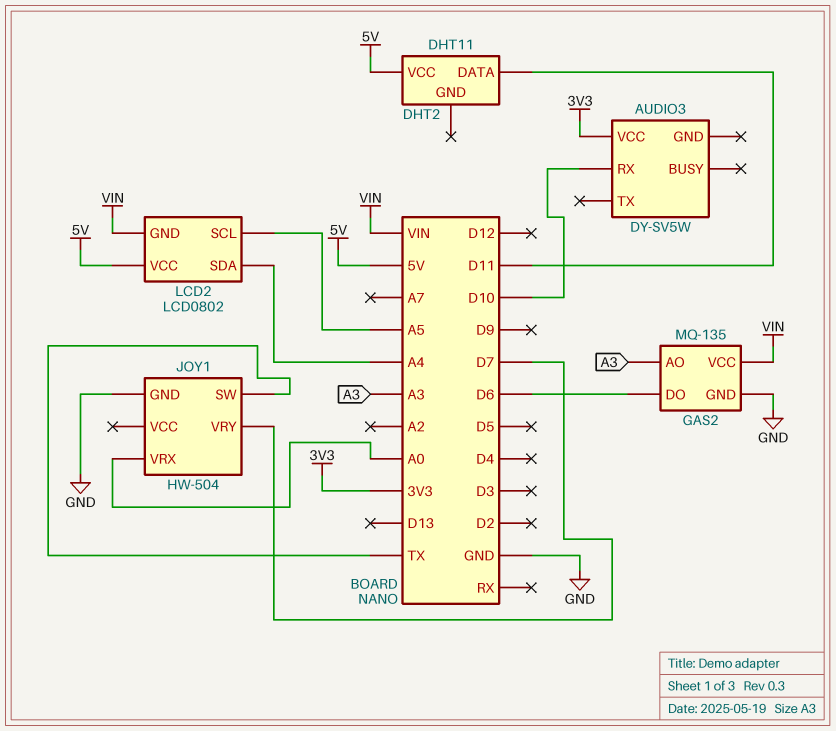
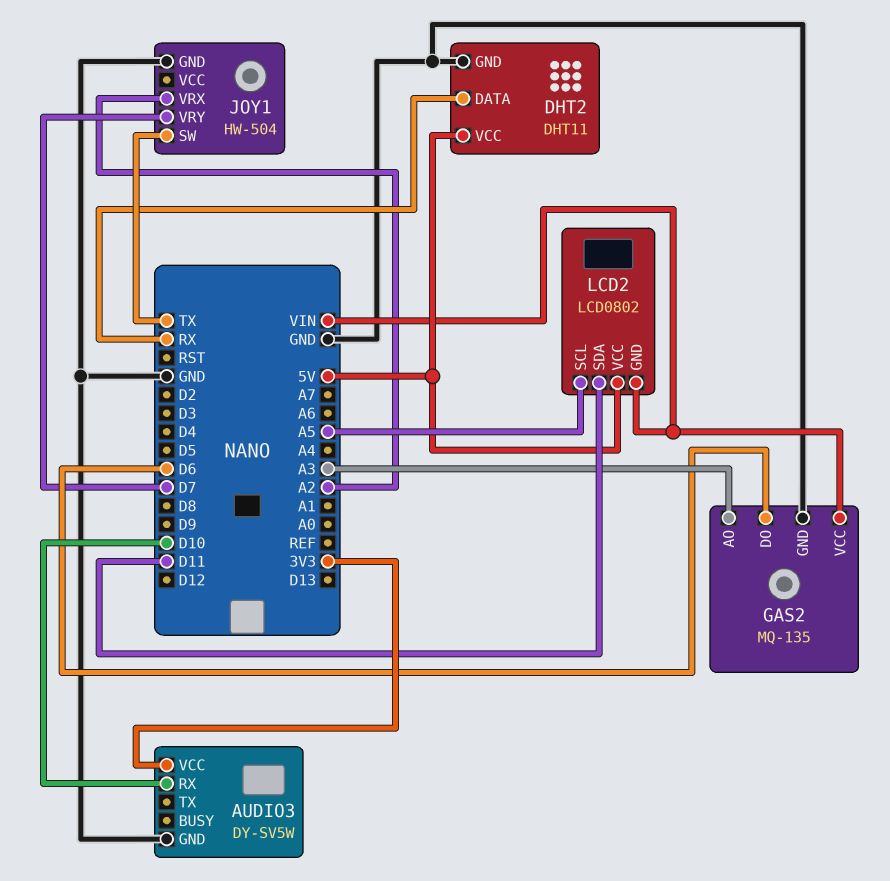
AUDIO3 pin GND: none -> GND
DHT2 pin DATA: D11 -> RX
DHT2 pin GND: none -> GND
JOY1 pin VRX: A0 -> A2
LCD2 pin SDA: A4 -> D11

